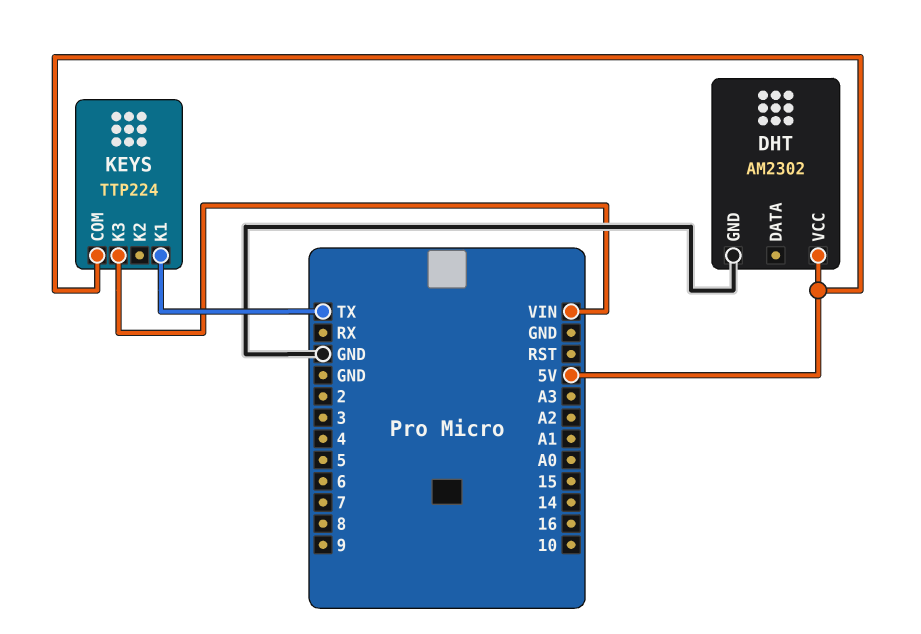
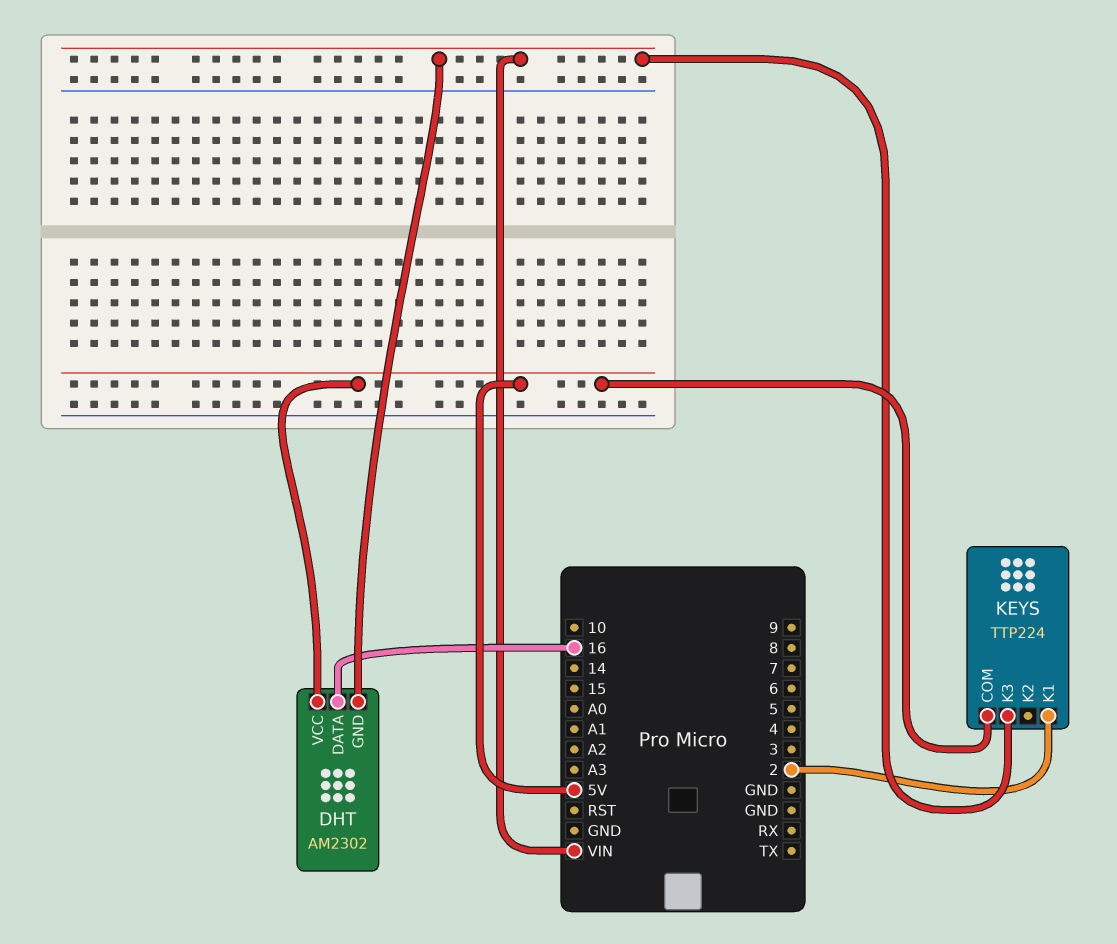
DHT pin DATA: none -> 16
DHT pin GND: GND -> VIN
KEYS pin K1: TX -> 2

